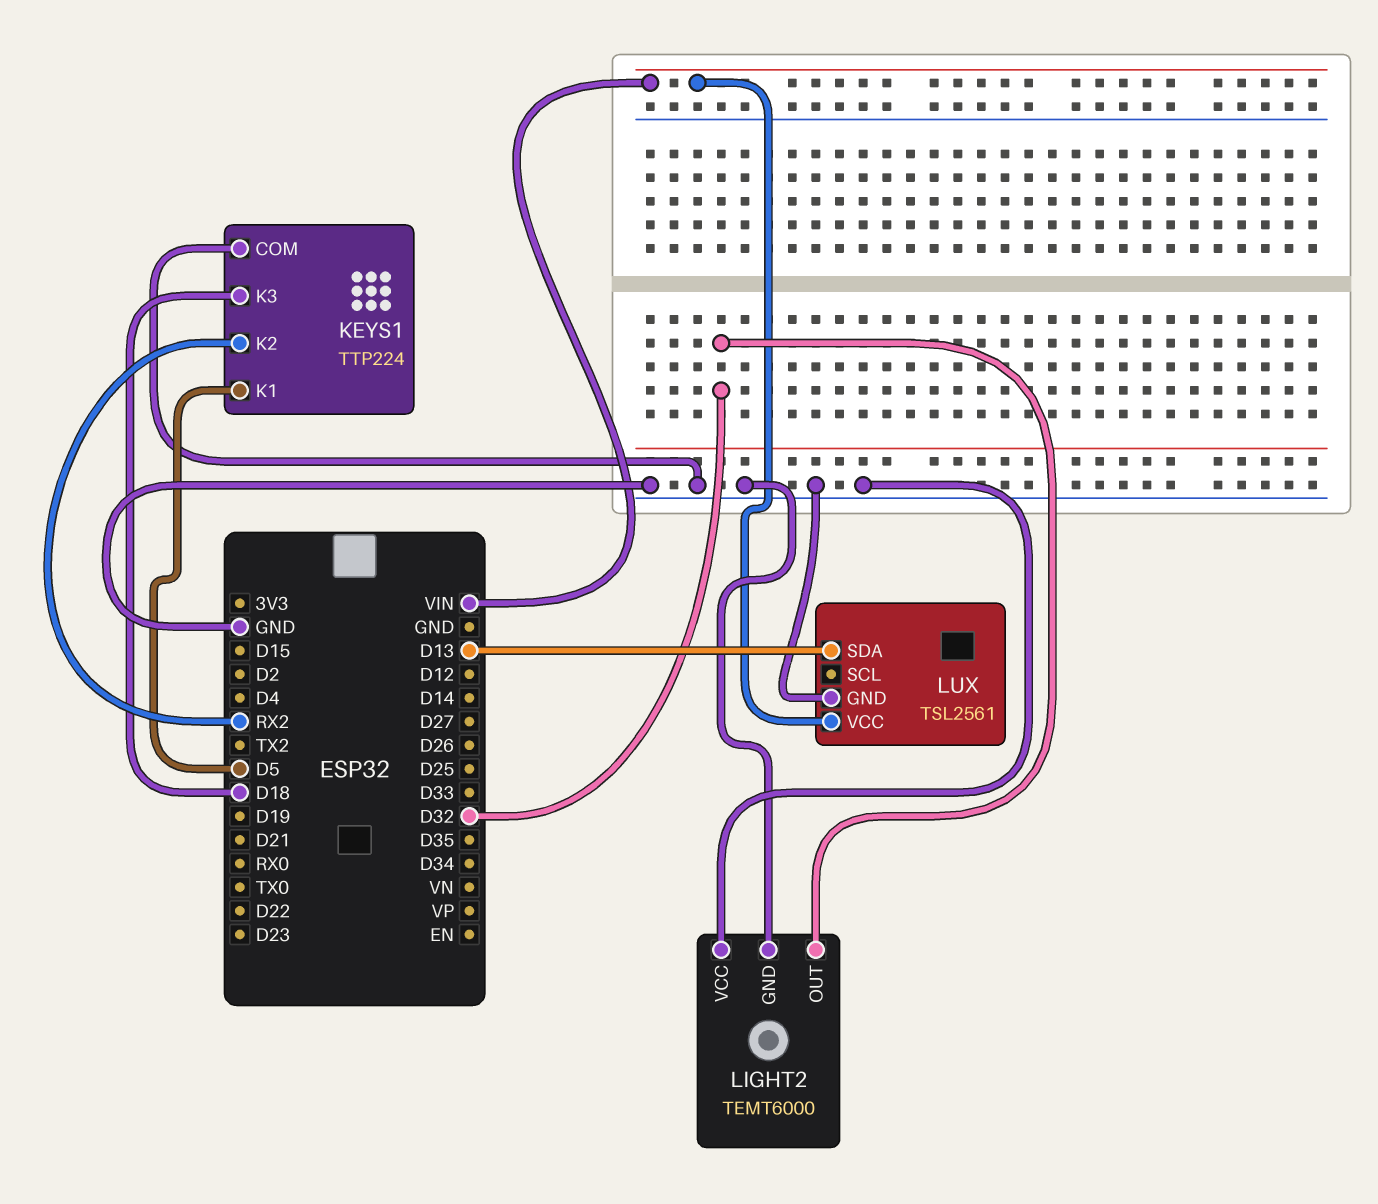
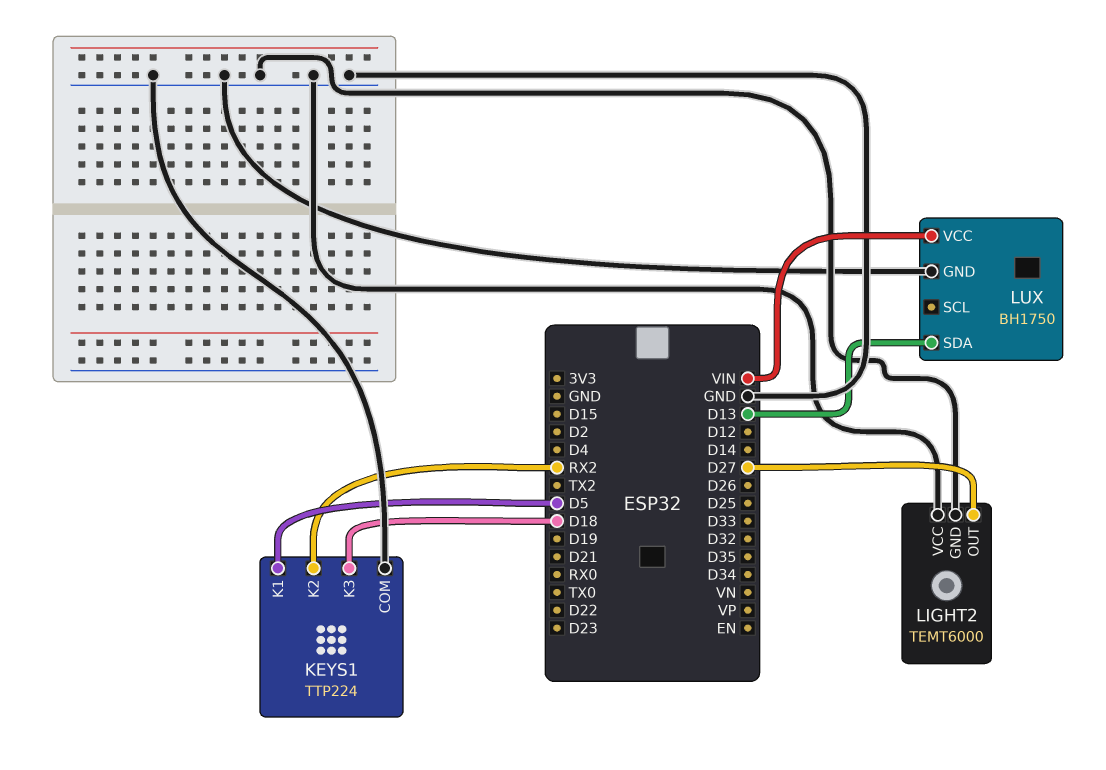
LIGHT2 pin OUT: D32 -> D27
LUX: TSL2561 -> BH1750

